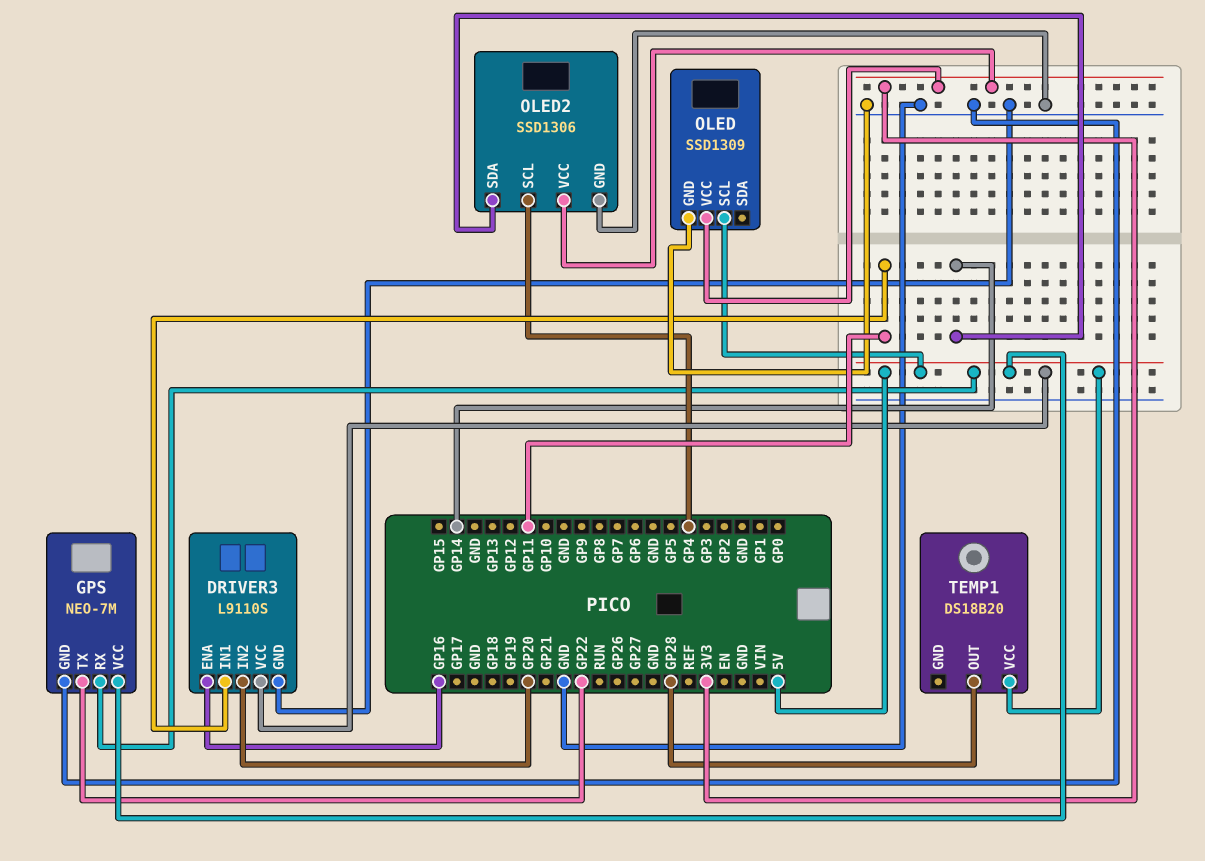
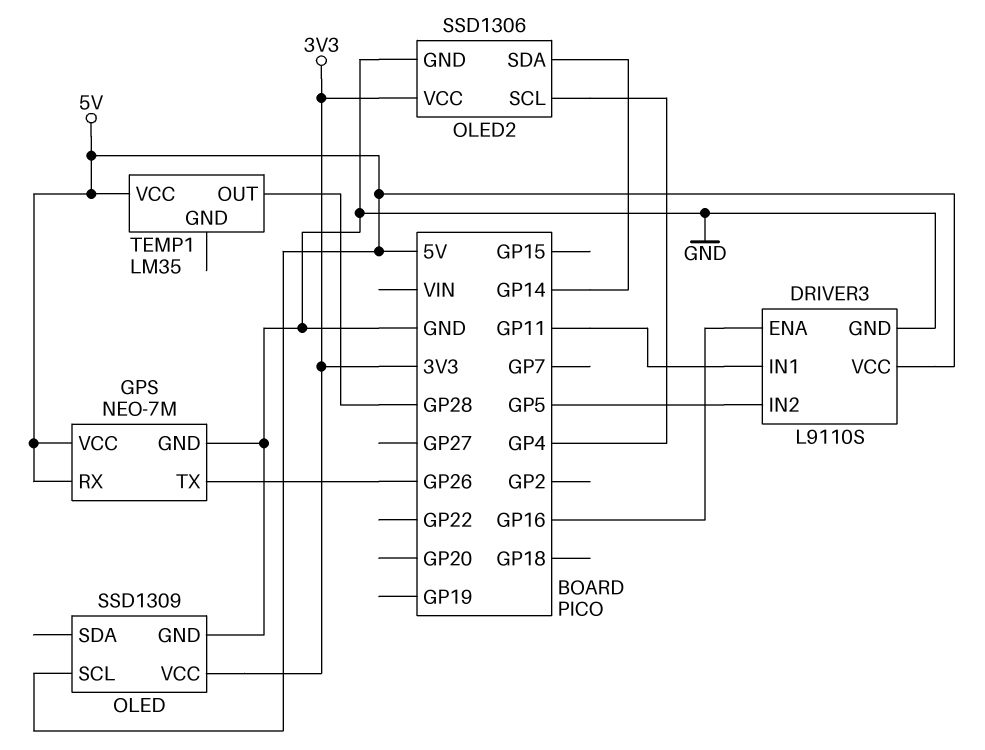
DRIVER3 pin IN2: GP20 -> GP5
GPS pin TX: GP22 -> GP26
TEMP1: DS18B20 -> LM35

